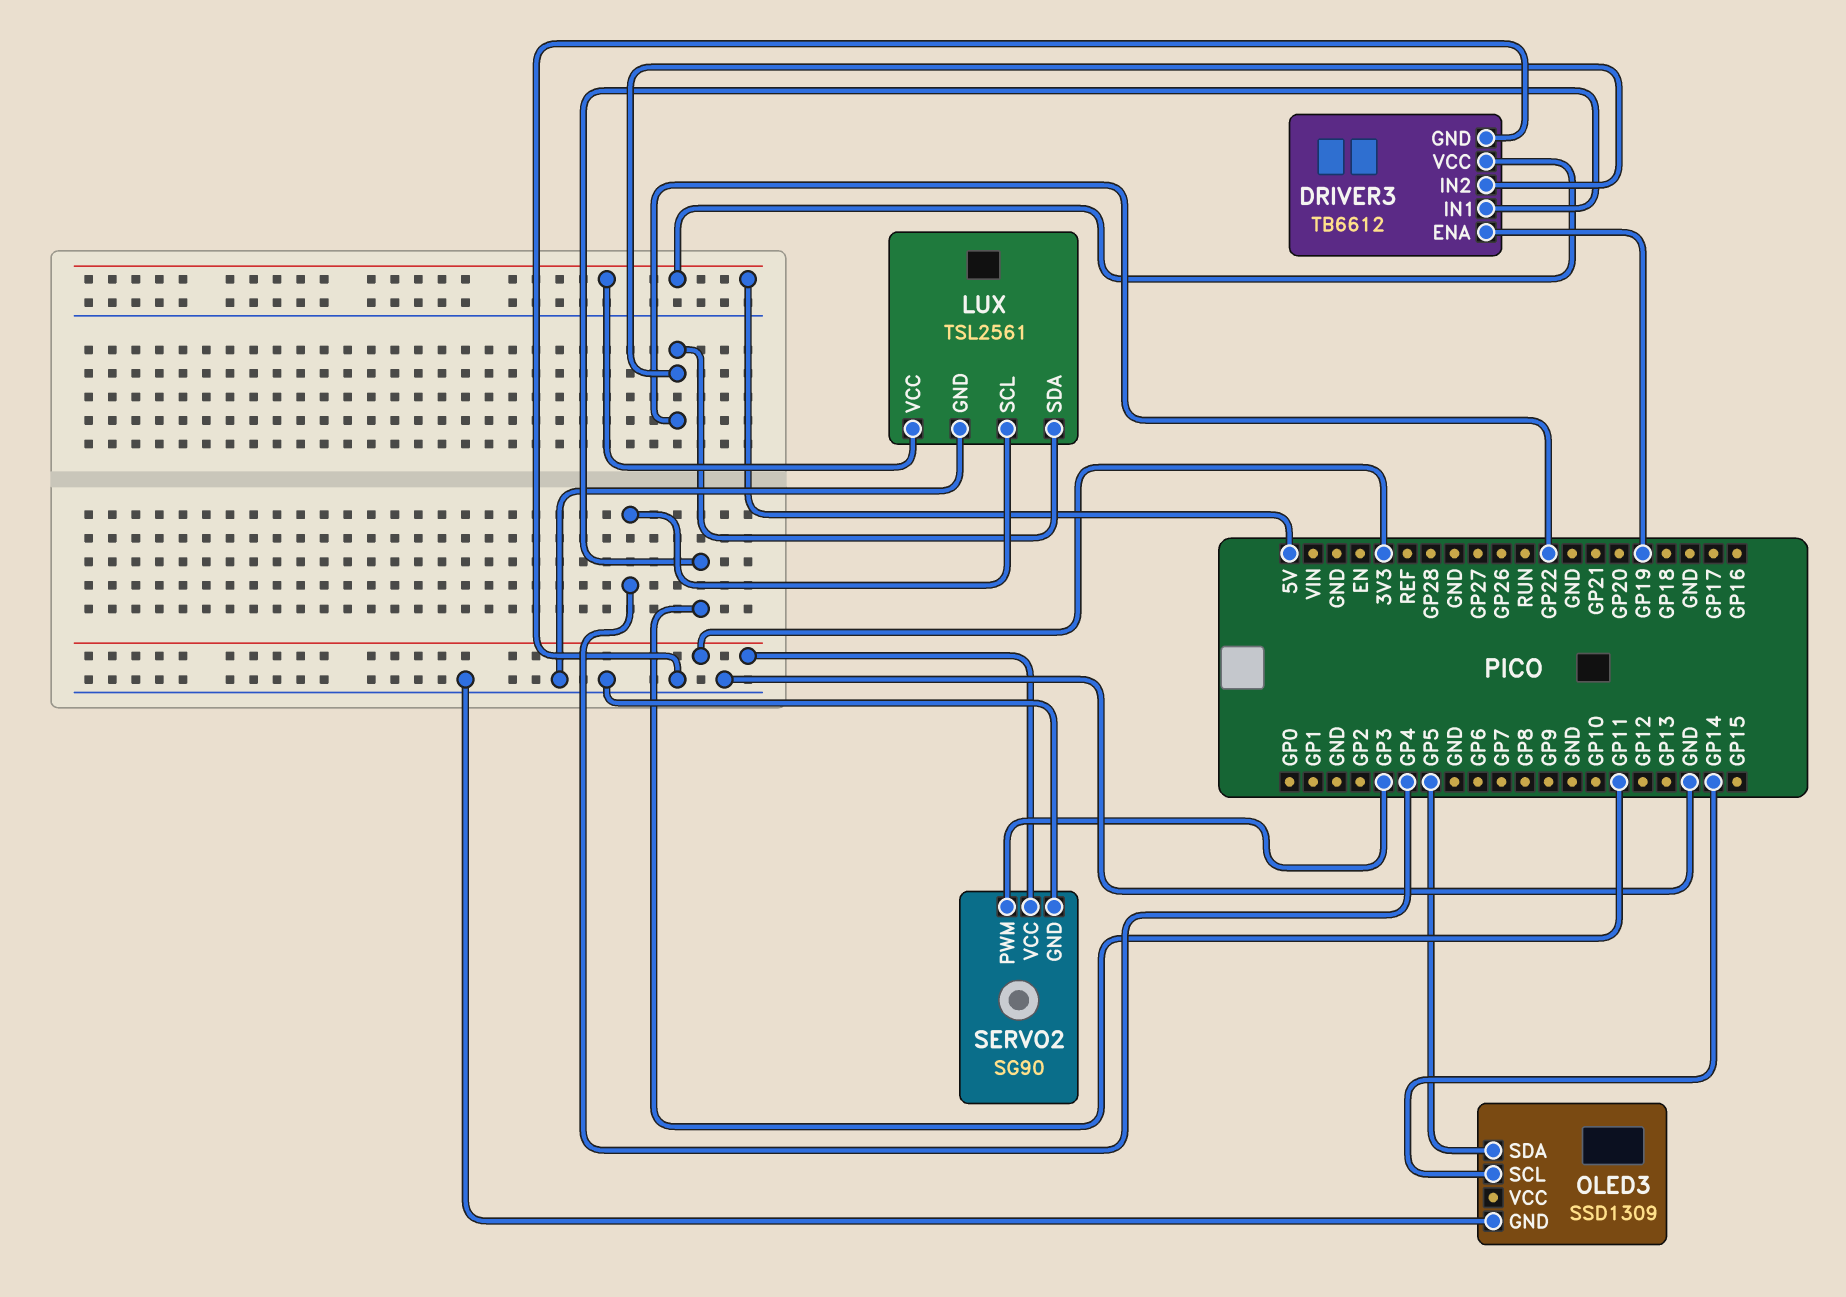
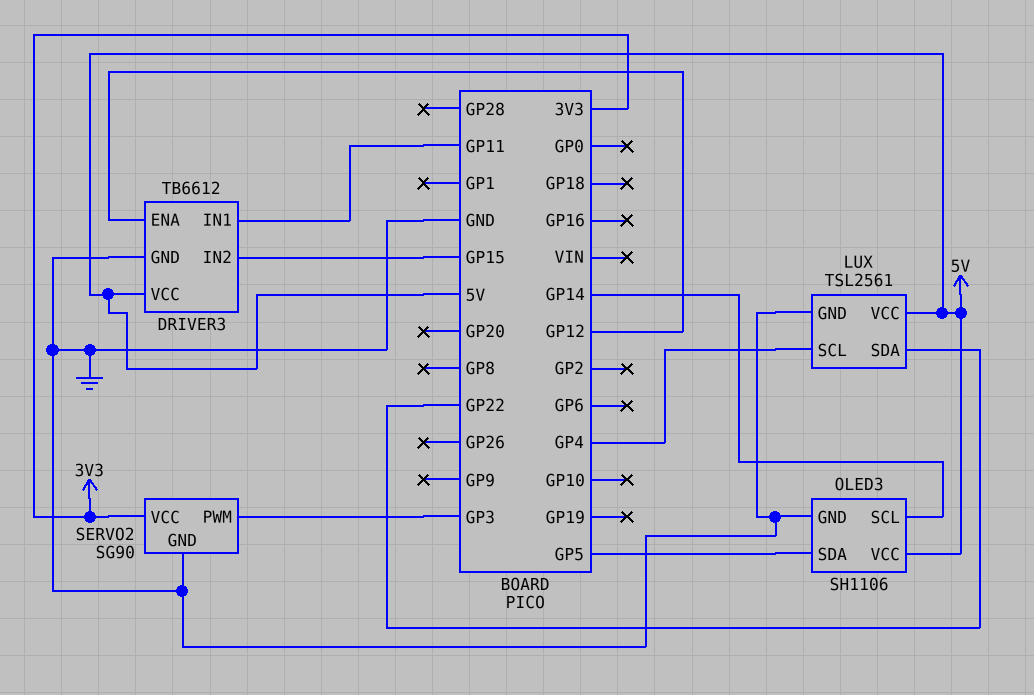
DRIVER3 pin ENA: GP19 -> GP12
DRIVER3 pin IN2: GP22 -> GP15
OLED3: SSD1309 -> SH1106
OLED3 pin VCC: none -> 5V

